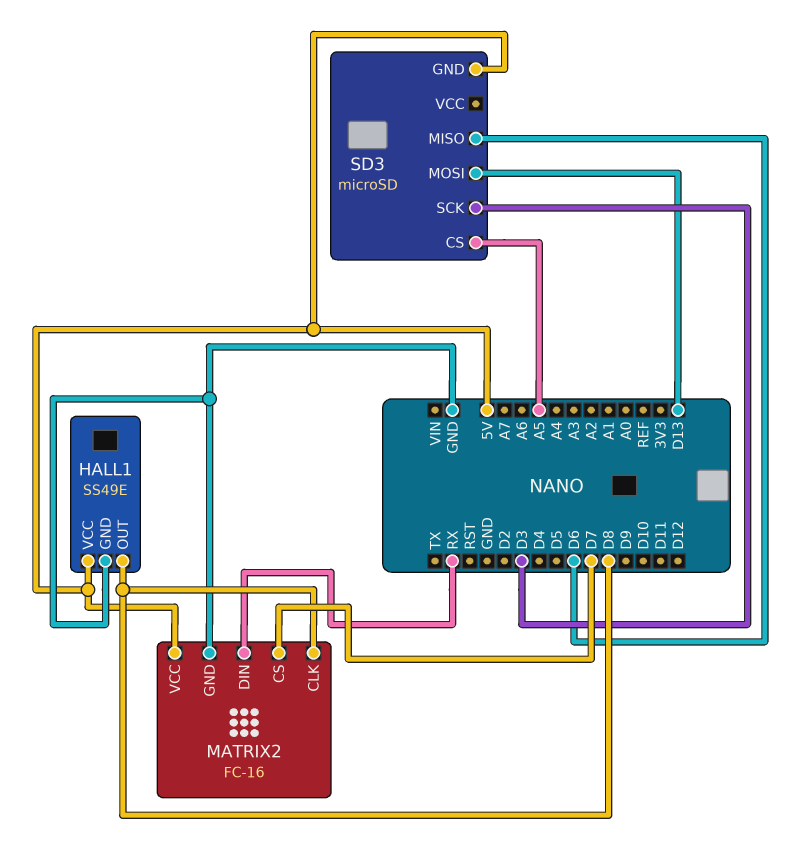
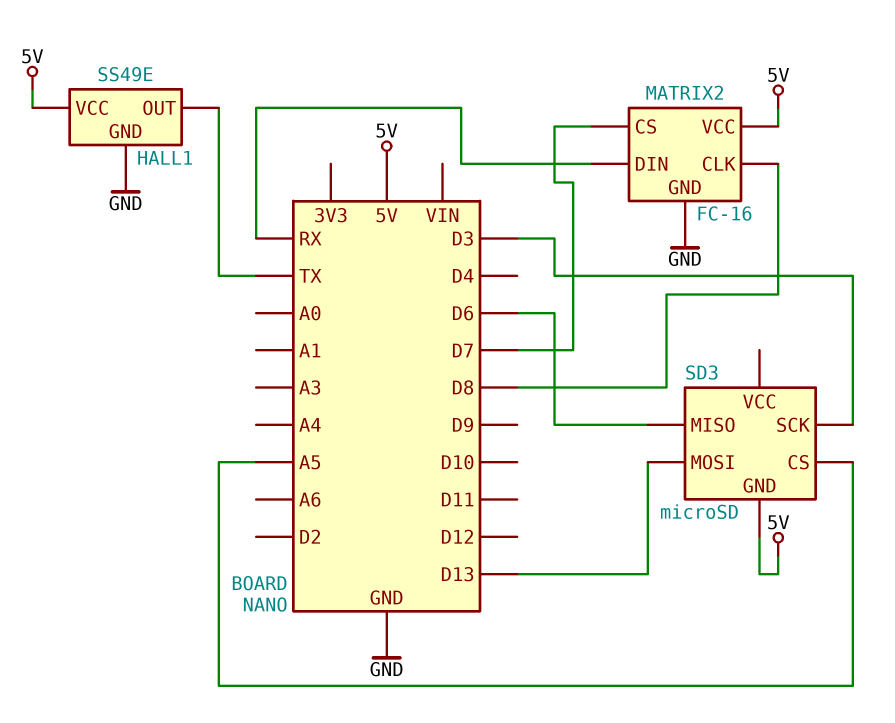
HALL1 pin OUT: D8 -> TX

